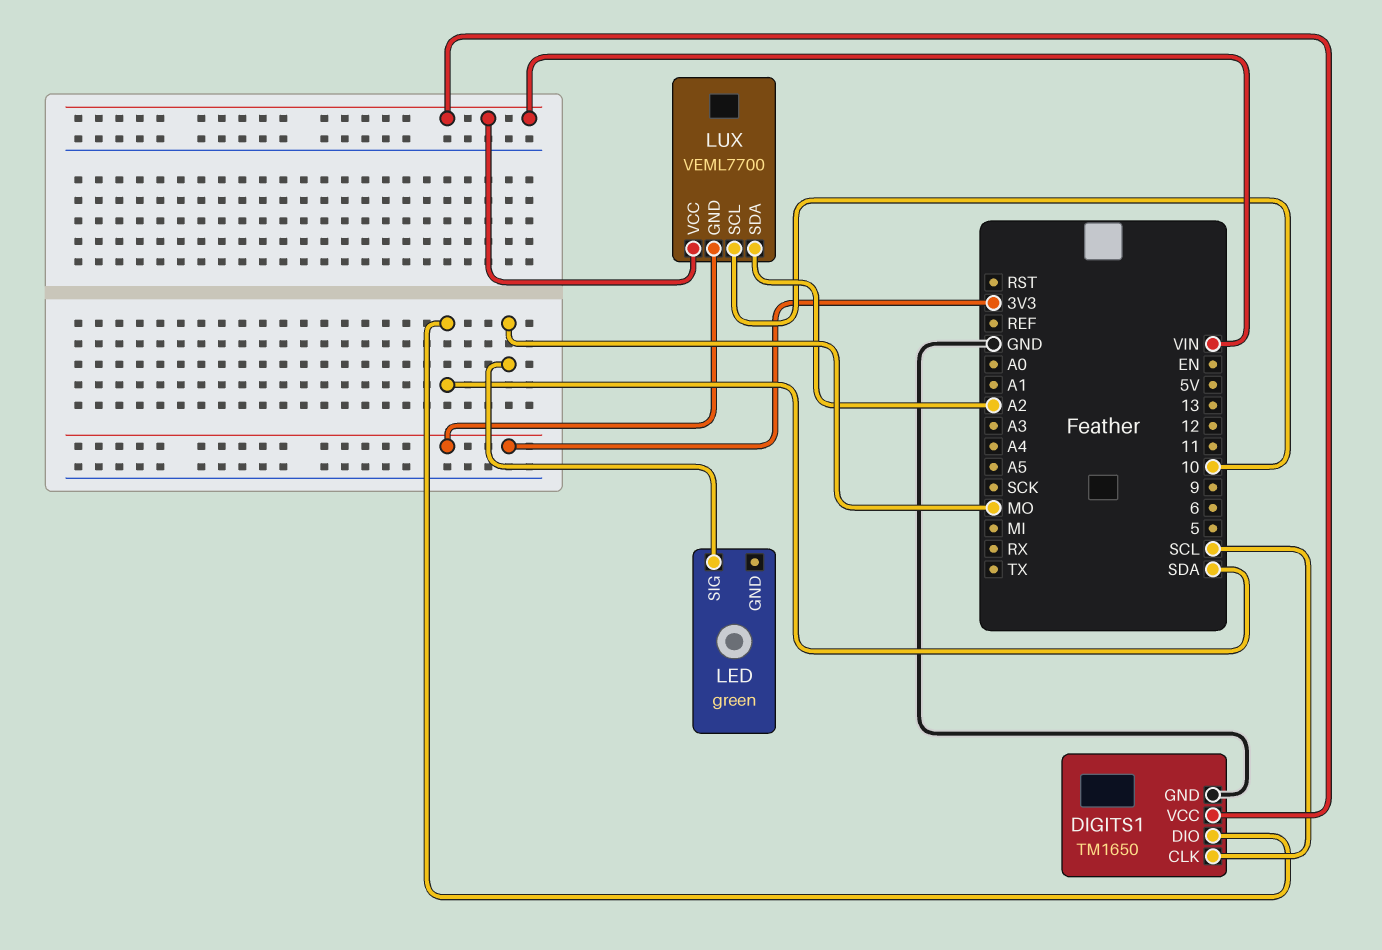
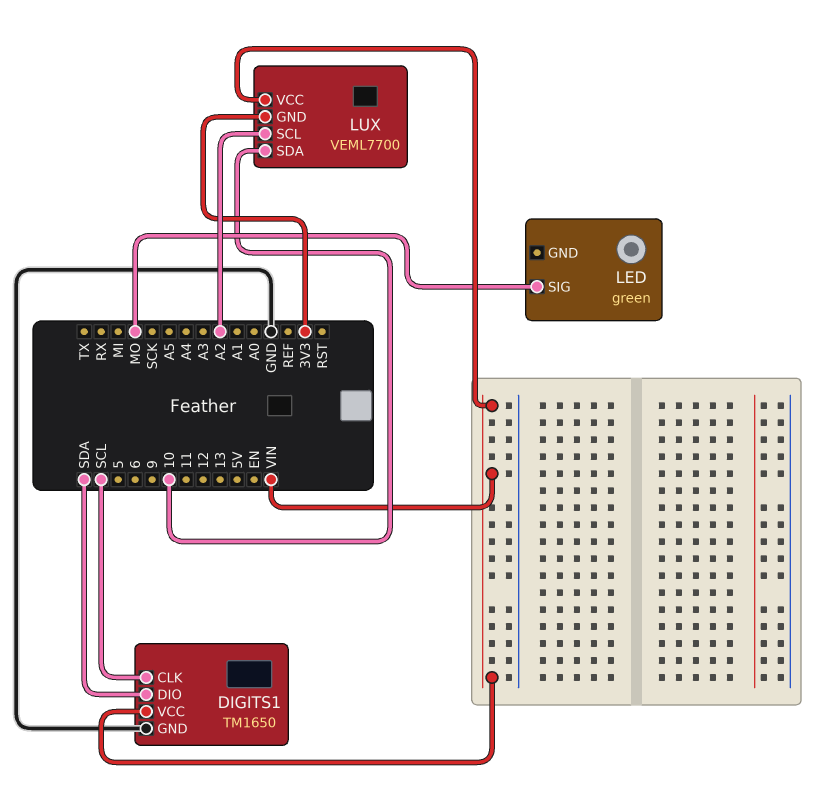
LUX pin SCL: 10 -> A2
LUX pin SDA: A2 -> 10

